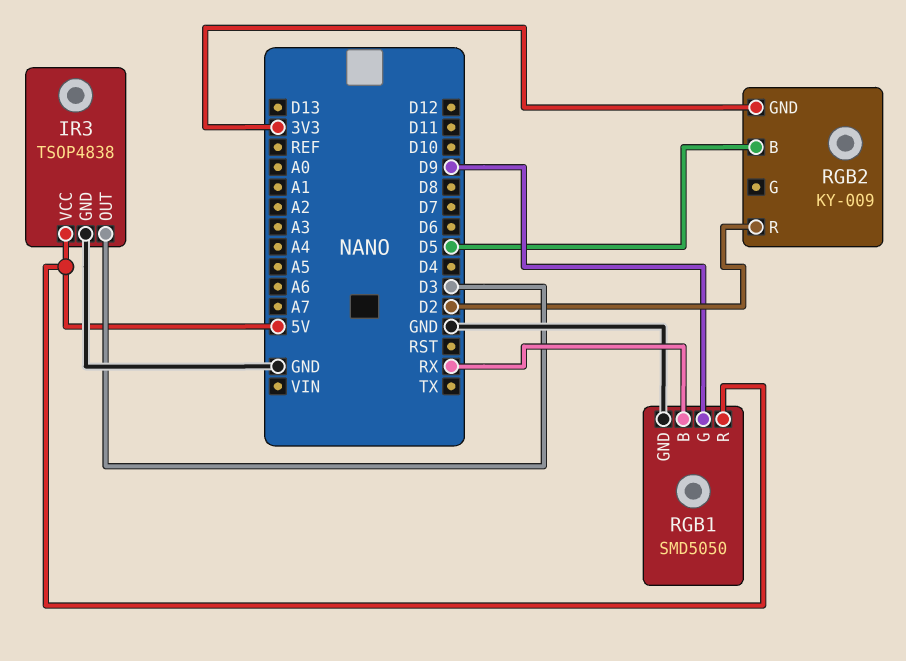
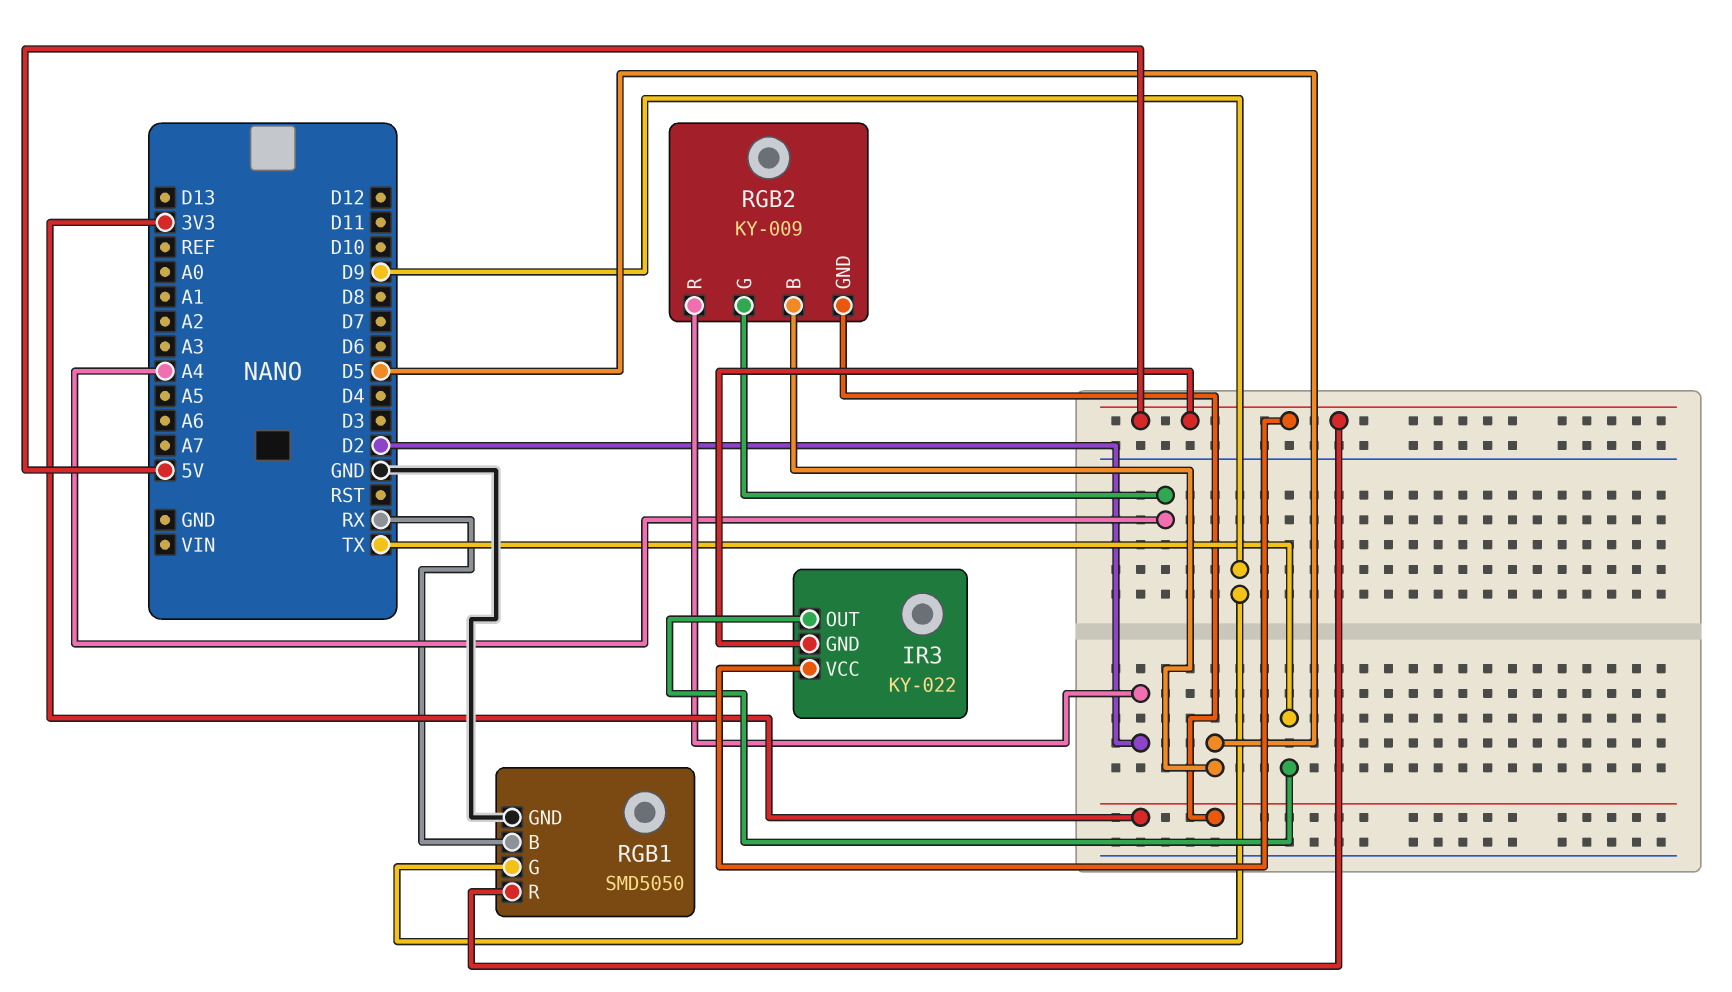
IR3: TSOP4838 -> KY-022
IR3 pin GND: GND -> 5V
IR3 pin OUT: D3 -> TX
RGB2 pin G: none -> A4

